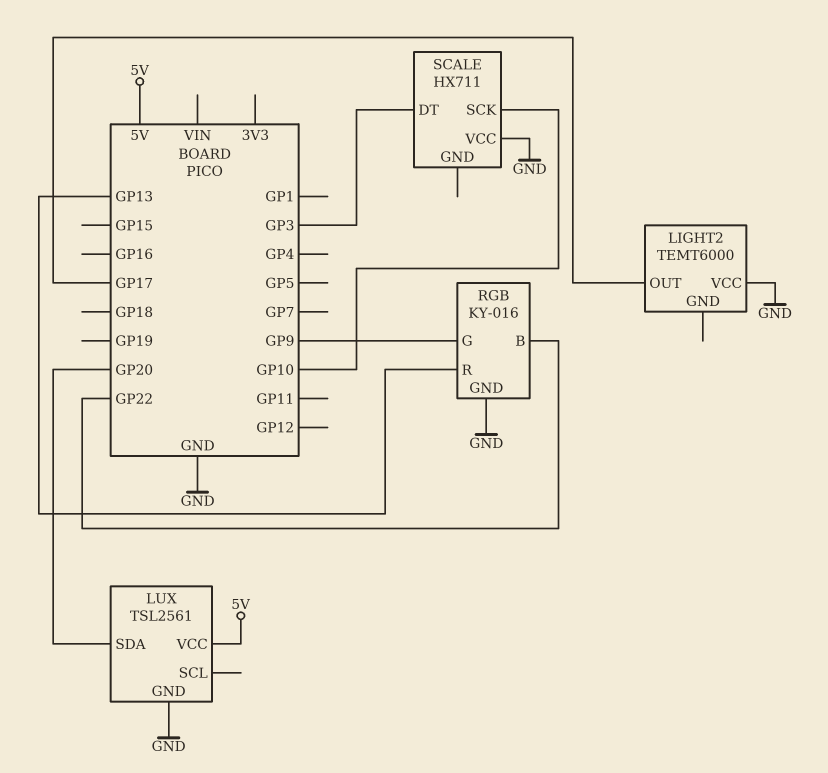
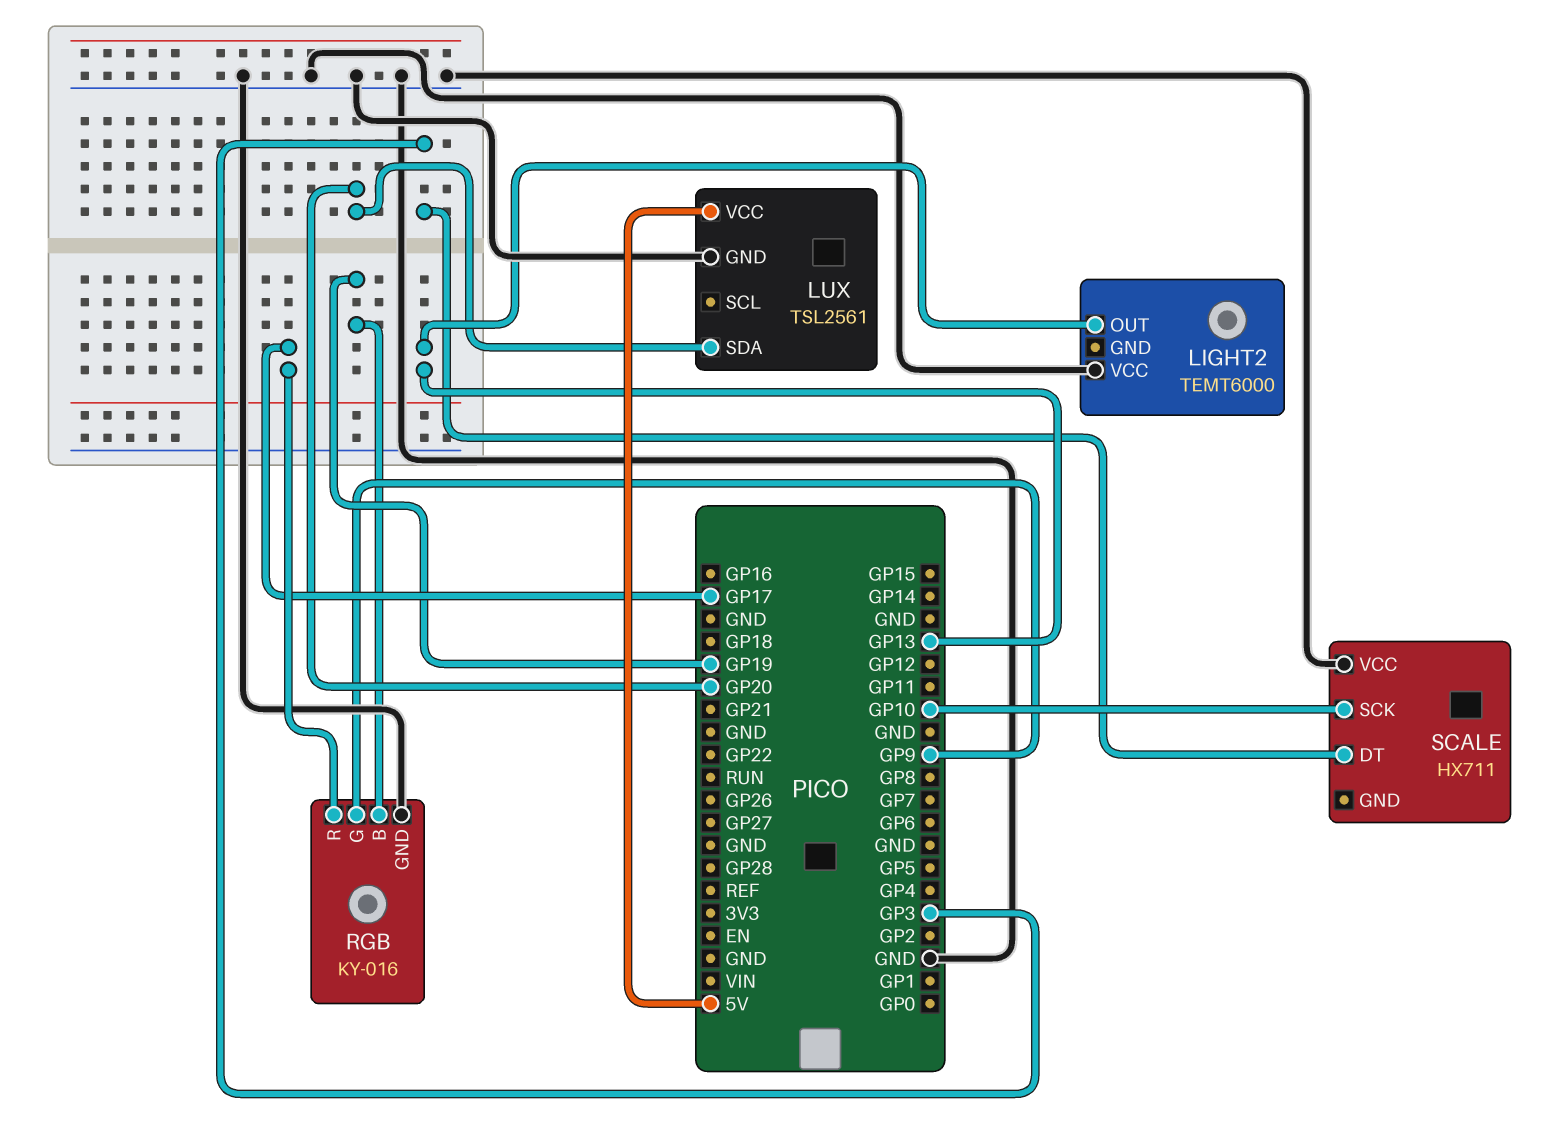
LIGHT2 pin OUT: GP17 -> GP13
RGB pin B: GP22 -> GP19
RGB pin R: GP13 -> GP17

